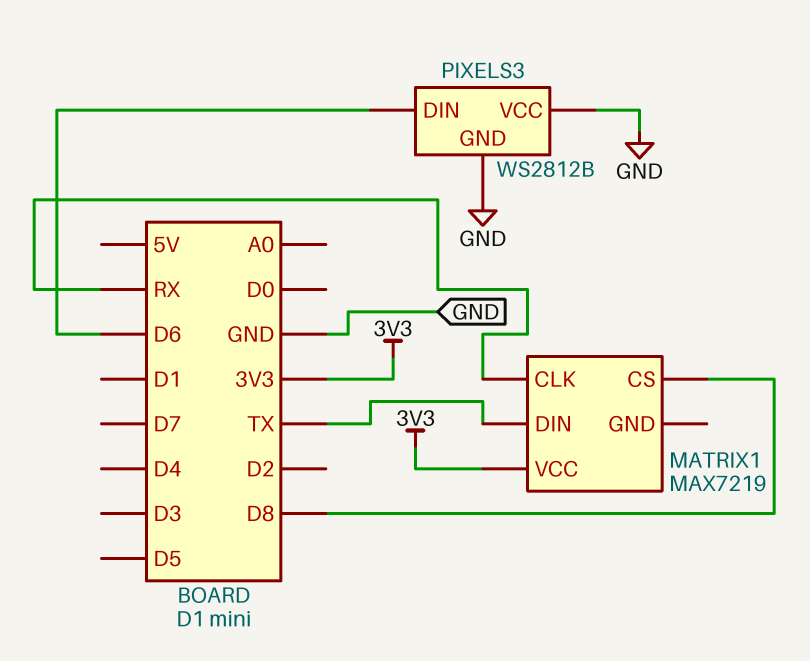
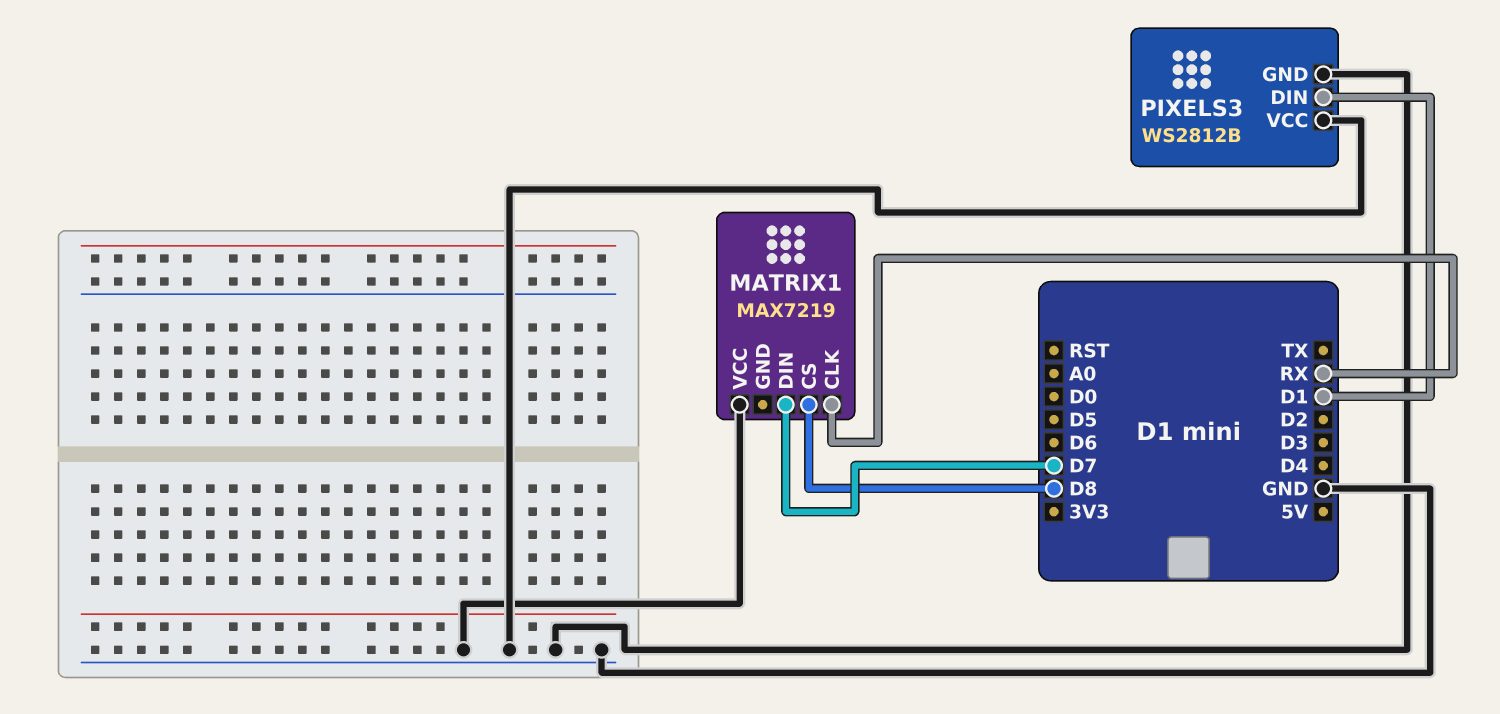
MATRIX1 pin DIN: TX -> D7
MATRIX1 pin VCC: 3V3 -> GND
PIXELS3 pin DIN: D6 -> D1

